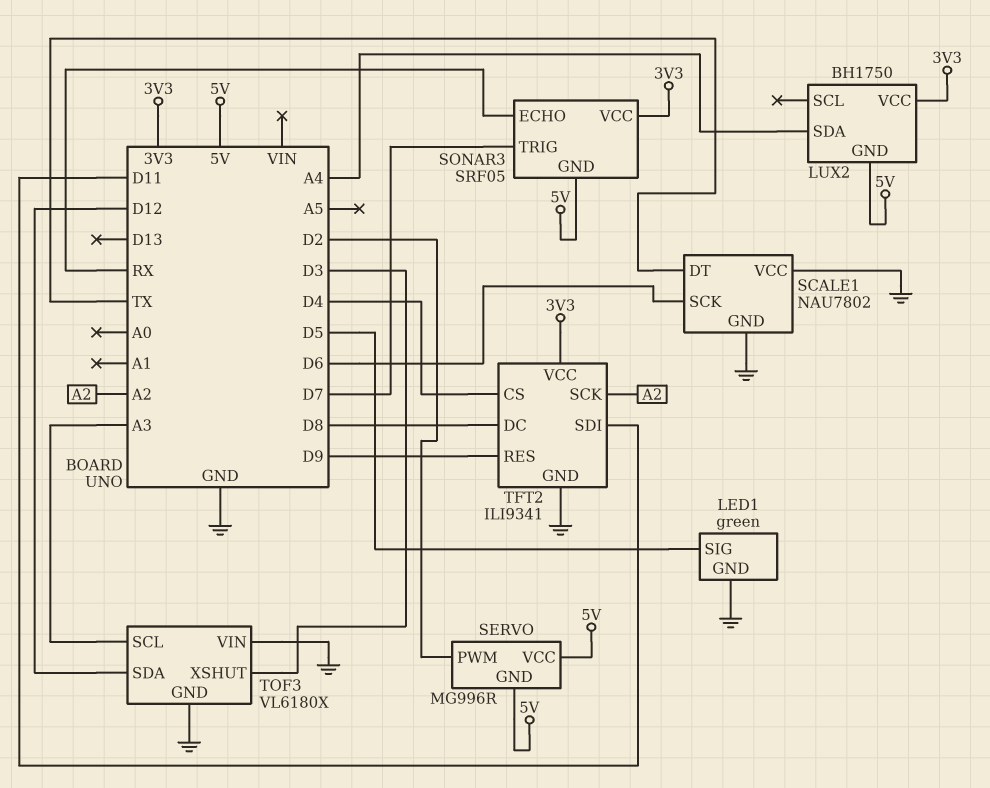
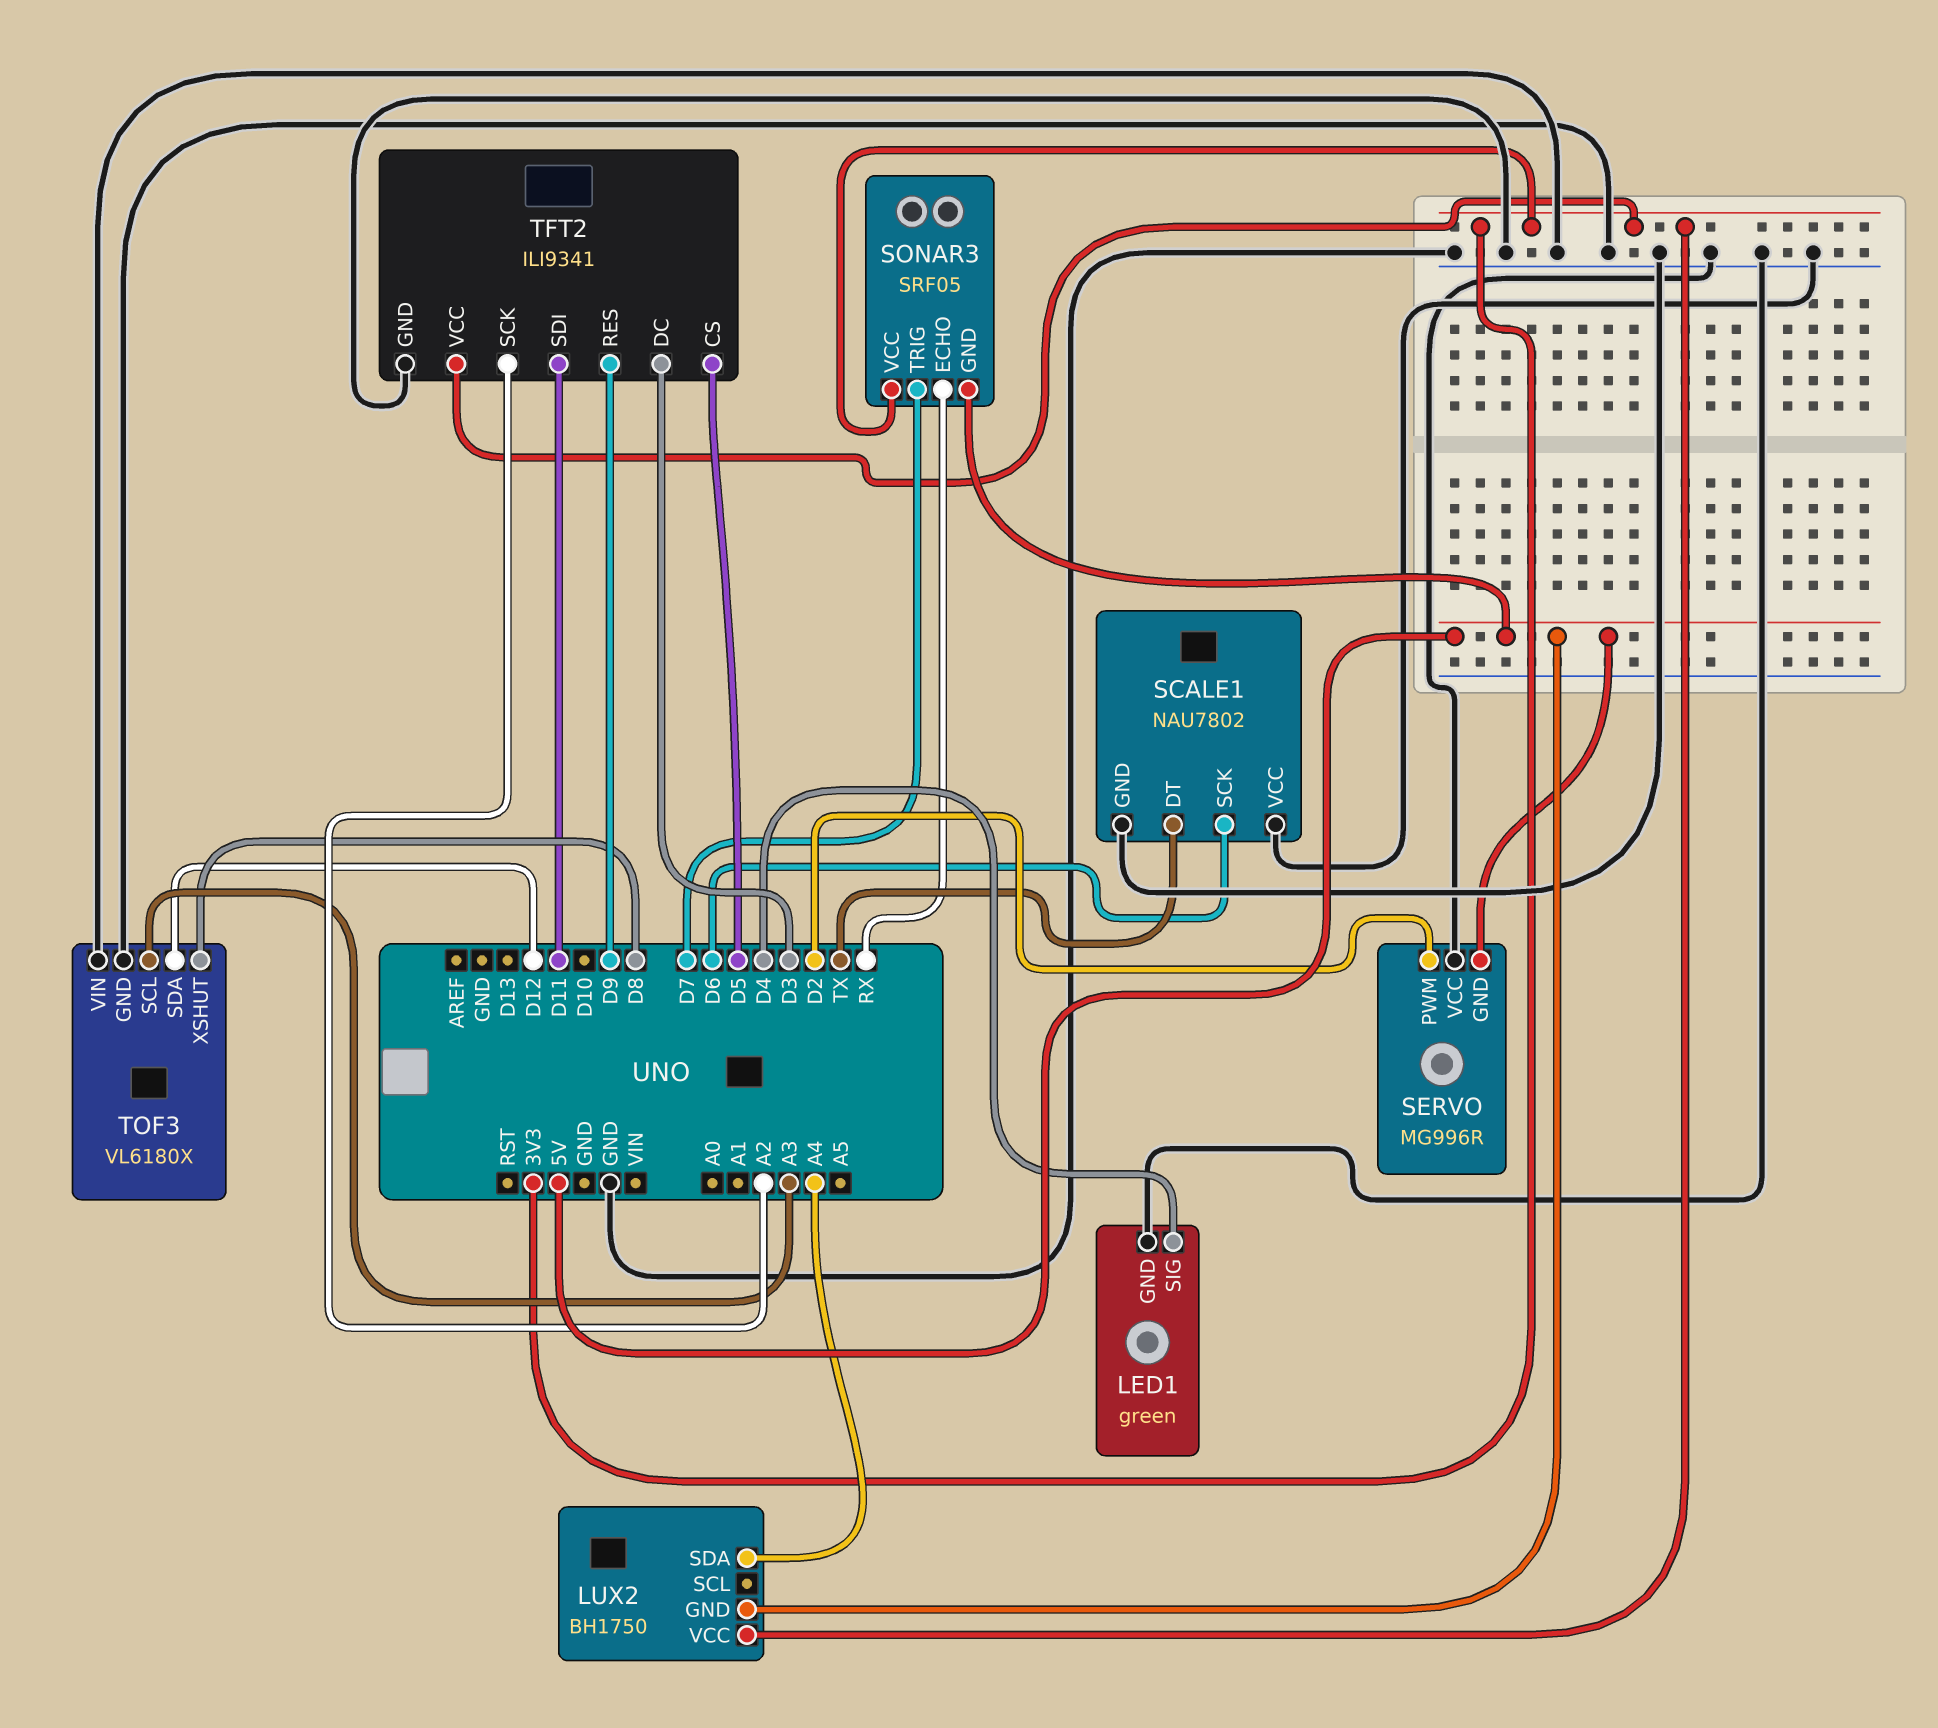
LED1 pin SIG: D5 -> D4
SERVO pin VCC: 5V -> GND
TFT2 pin CS: D4 -> D5
TFT2 pin DC: D8 -> D3
TOF3 pin XSHUT: D3 -> D8

